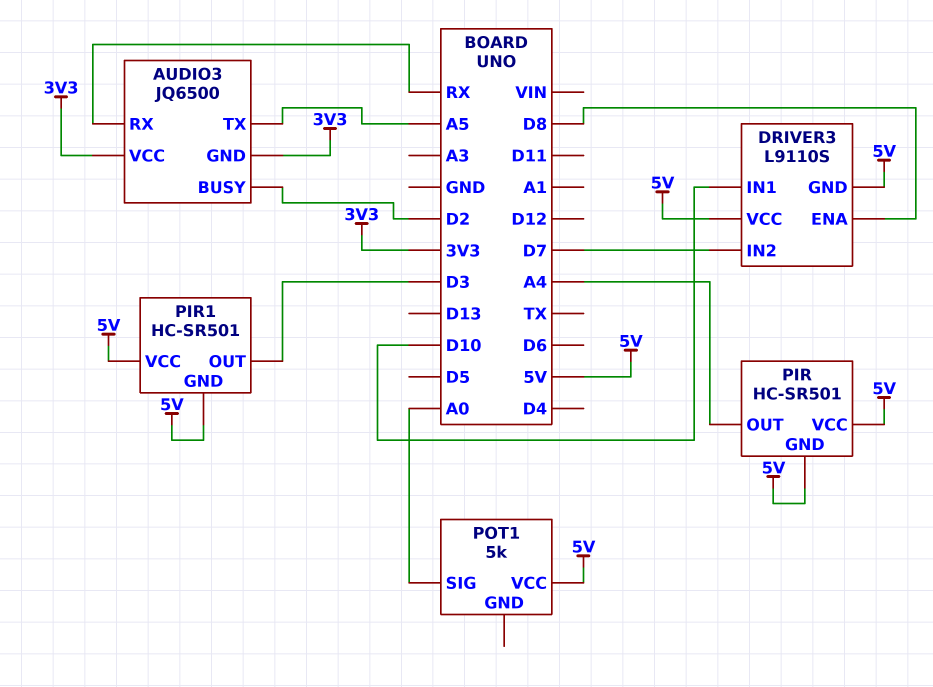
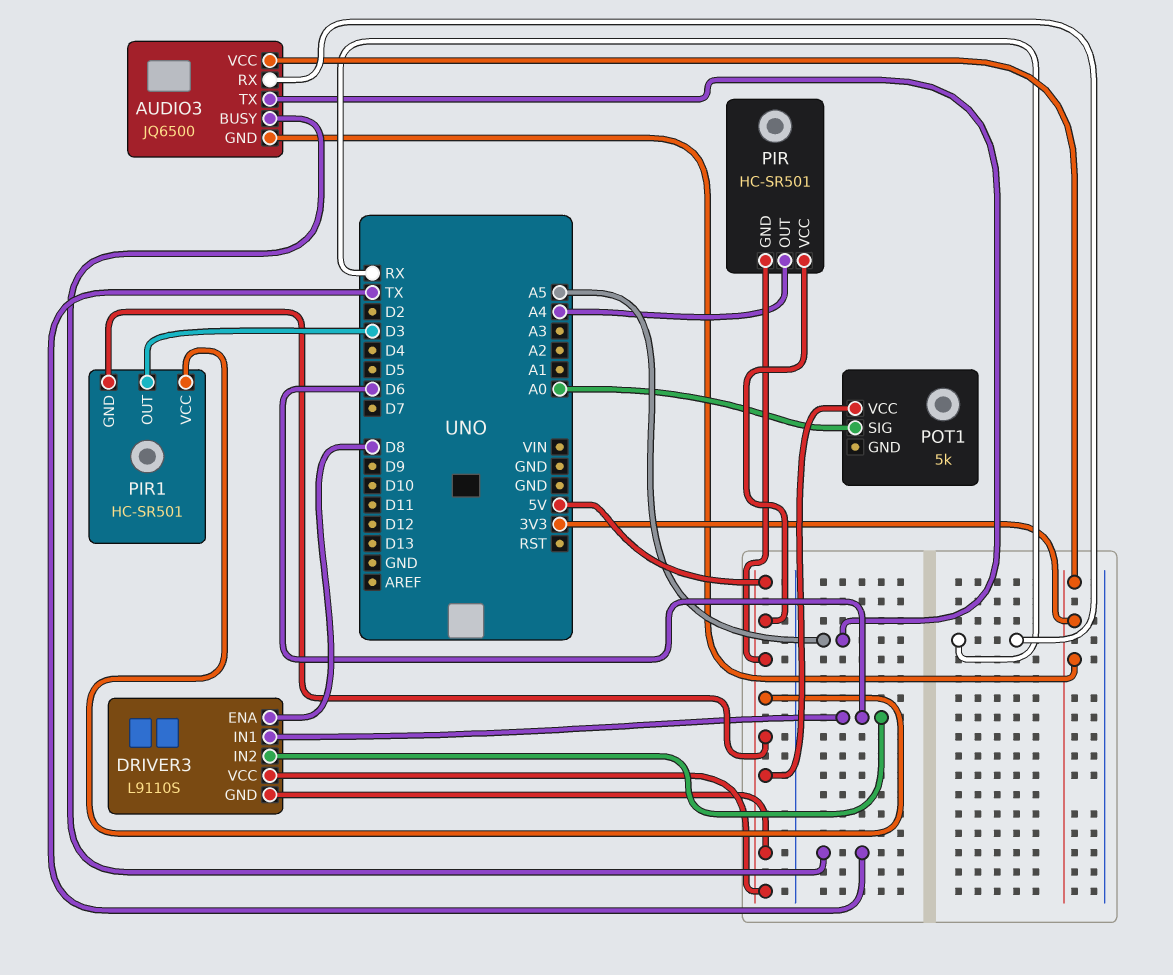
AUDIO3 pin BUSY: D2 -> TX
DRIVER3 pin IN1: D10 -> D6
DRIVER3 pin IN2: D7 -> D6

